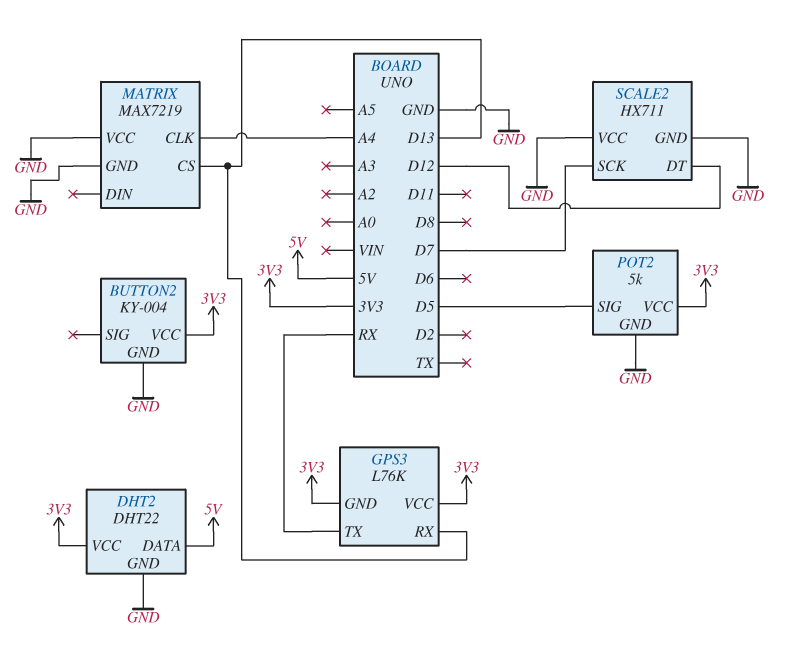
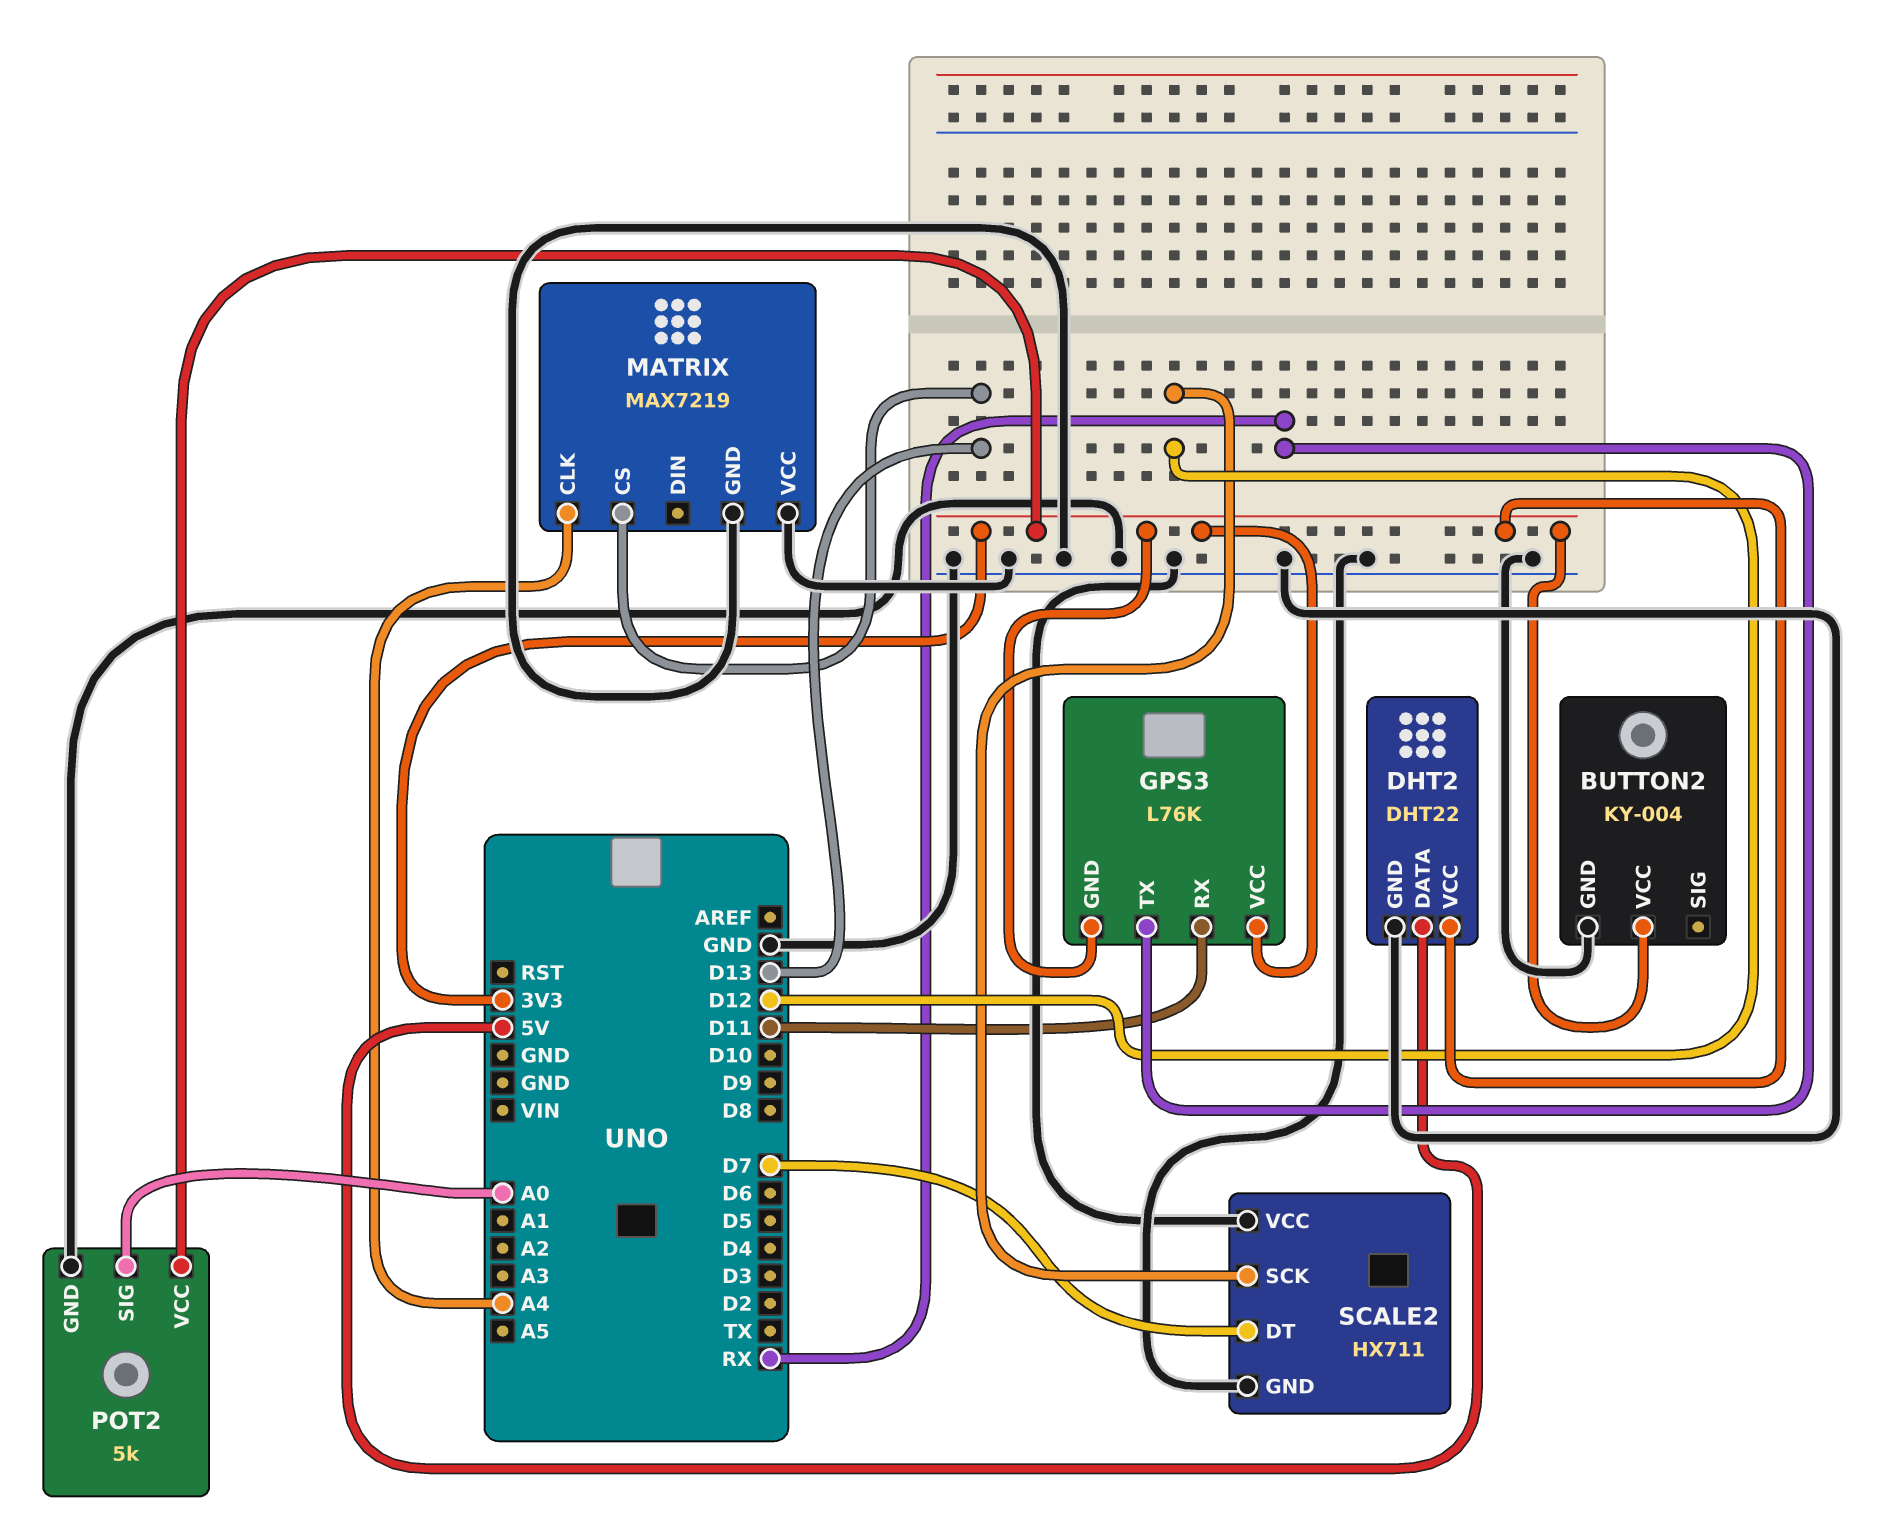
GPS3 pin RX: D13 -> D11
POT2 pin SIG: D5 -> A0
SCALE2 pin DT: D12 -> D7
SCALE2 pin SCK: D7 -> D12

